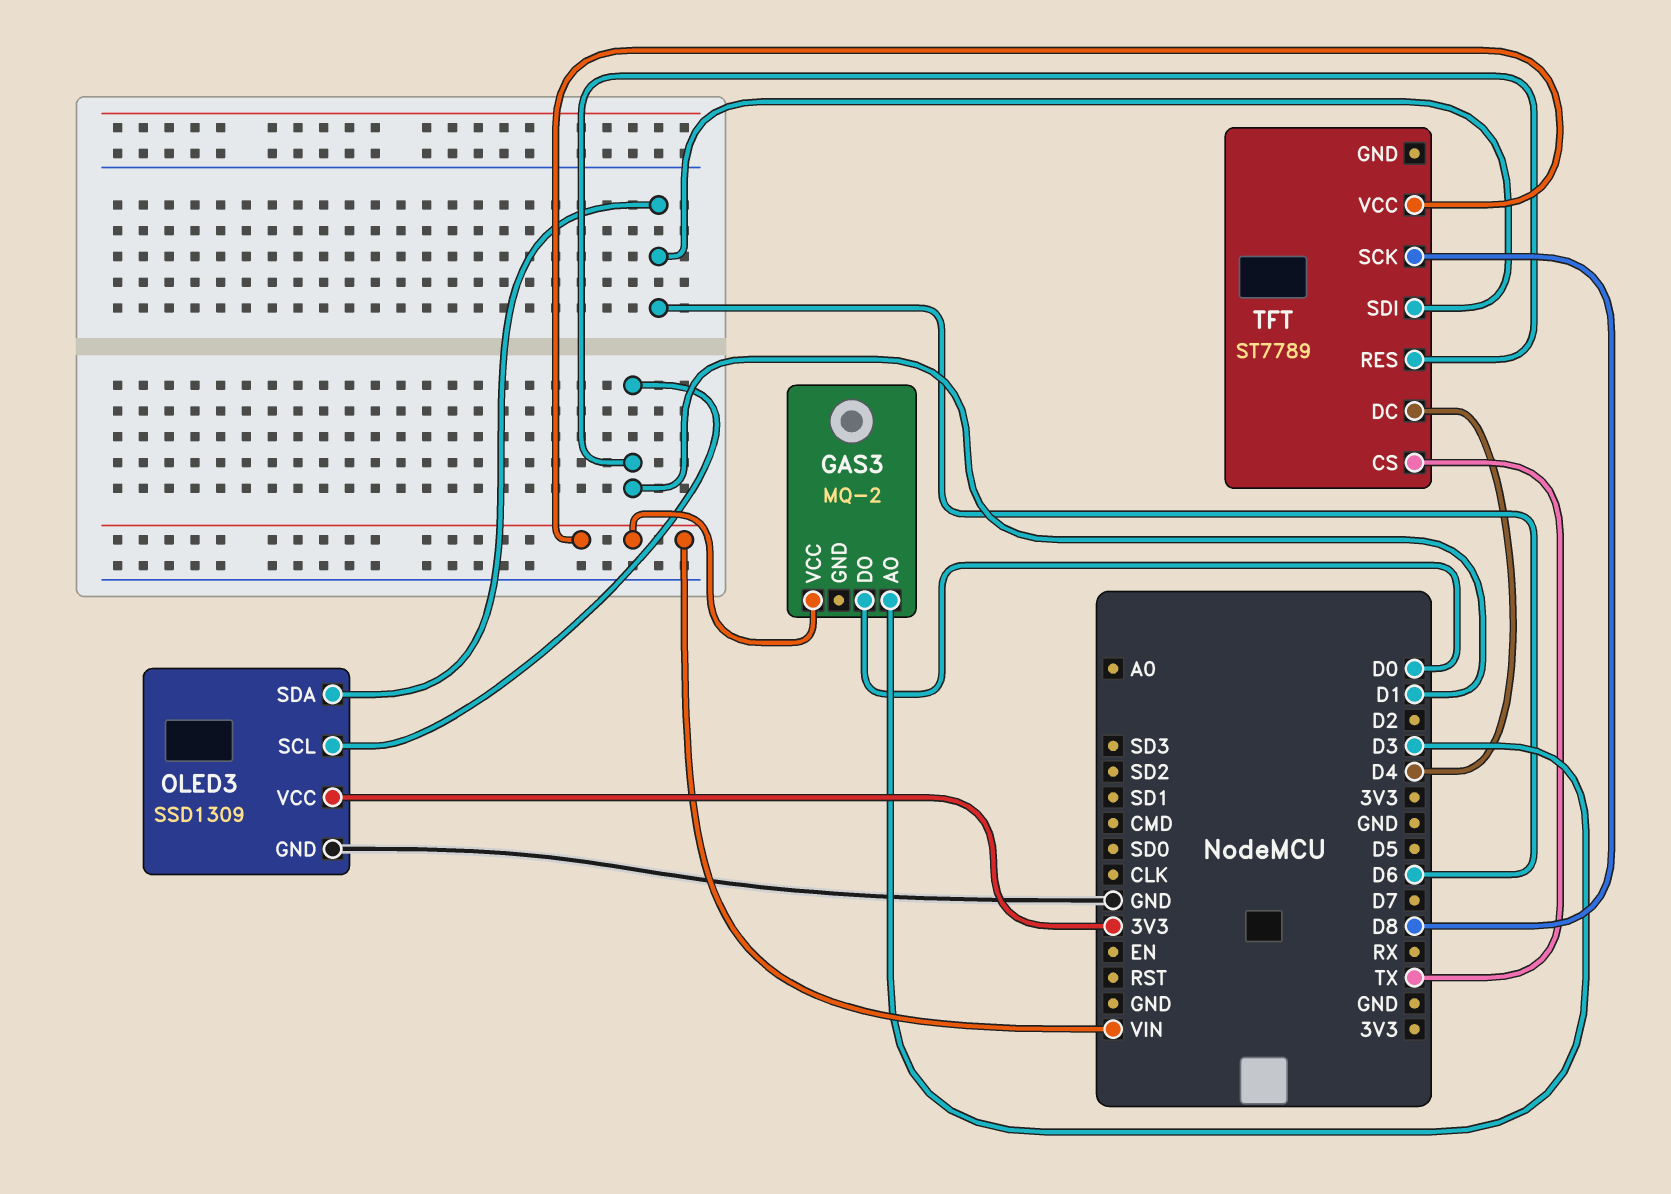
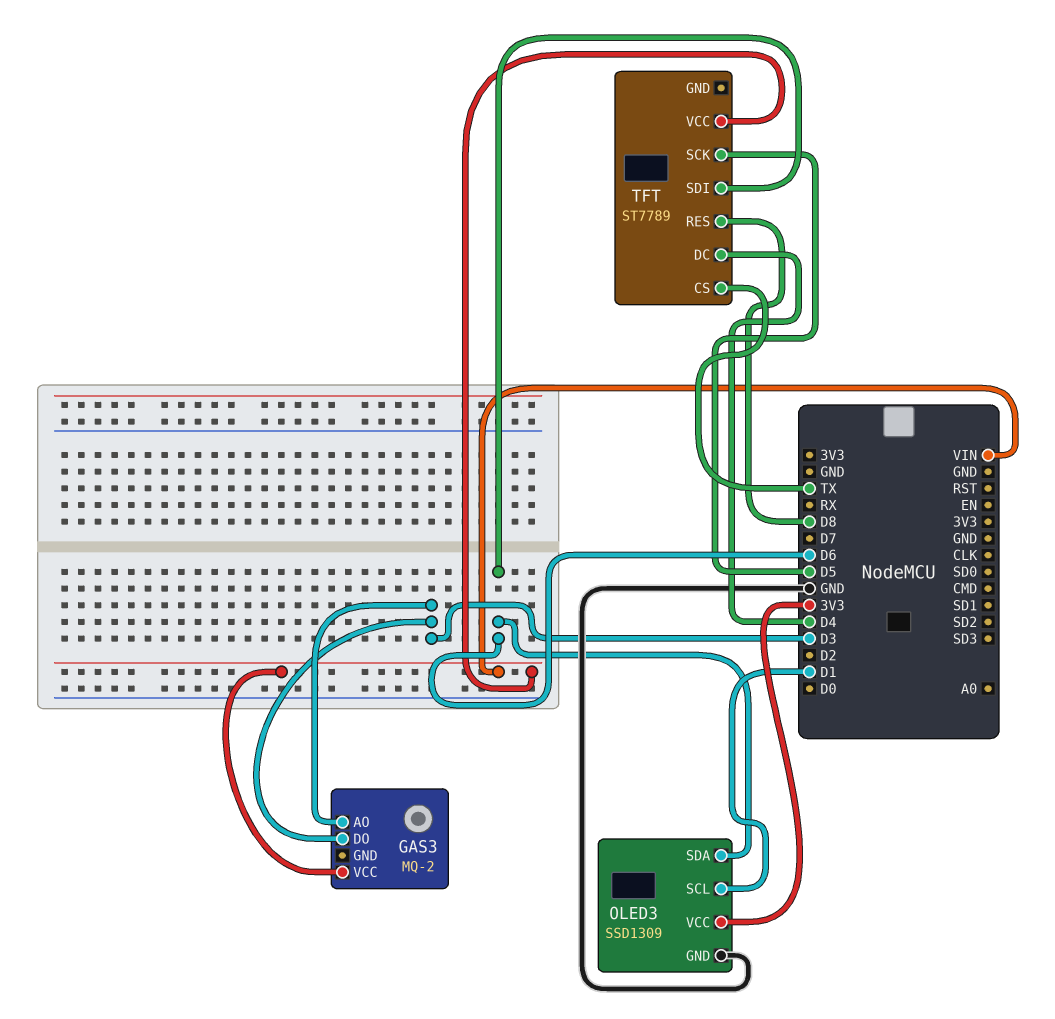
GAS3 pin DO: D0 -> D3
TFT pin RES: D1 -> D8
TFT pin SCK: D8 -> D5

